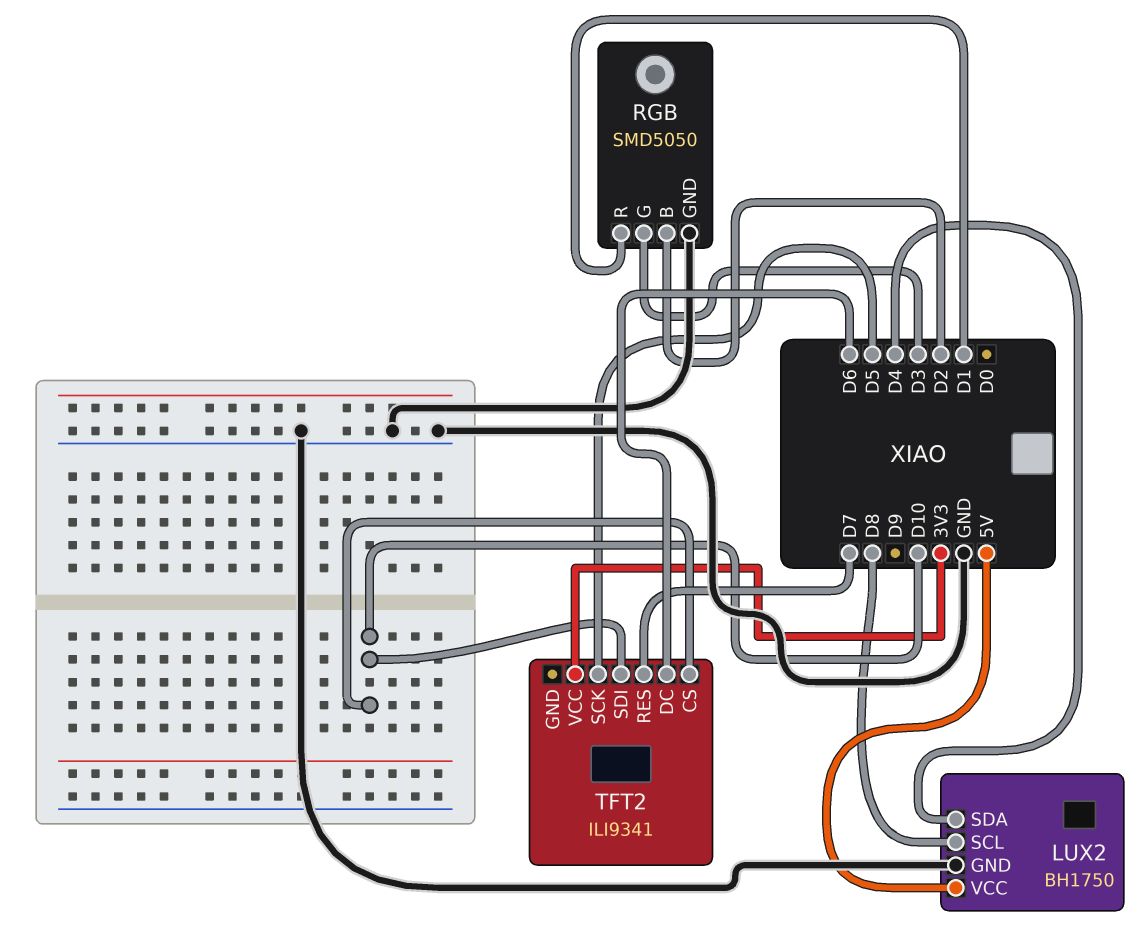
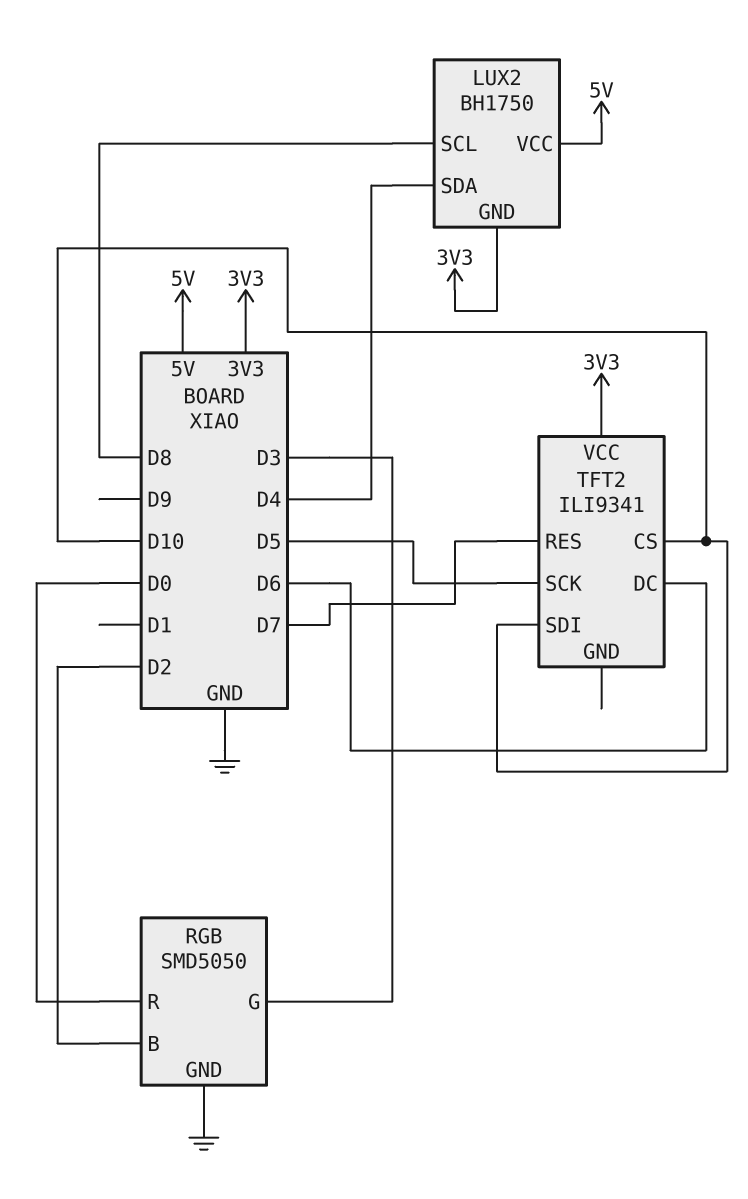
LUX2 pin GND: GND -> 3V3
RGB pin R: D1 -> D0

